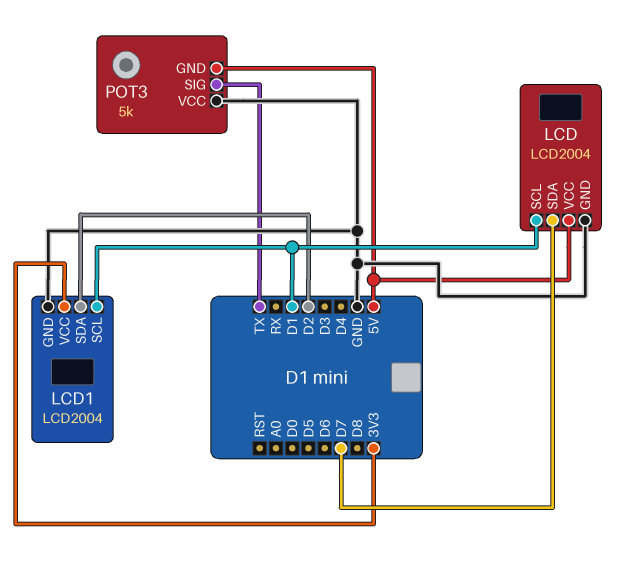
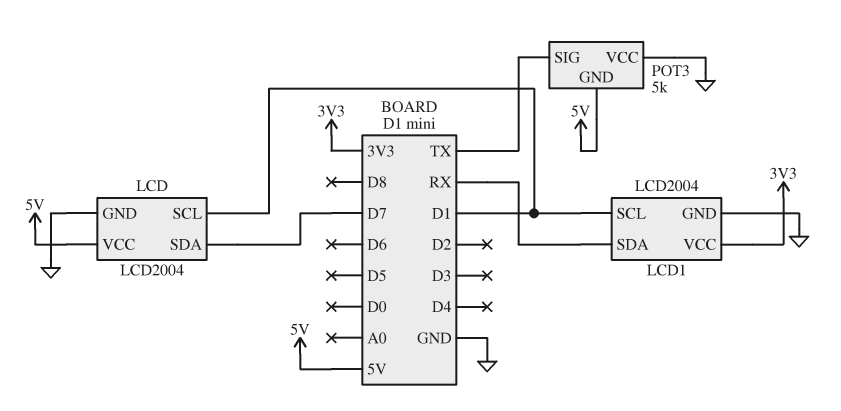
LCD1 pin SDA: D2 -> RX

